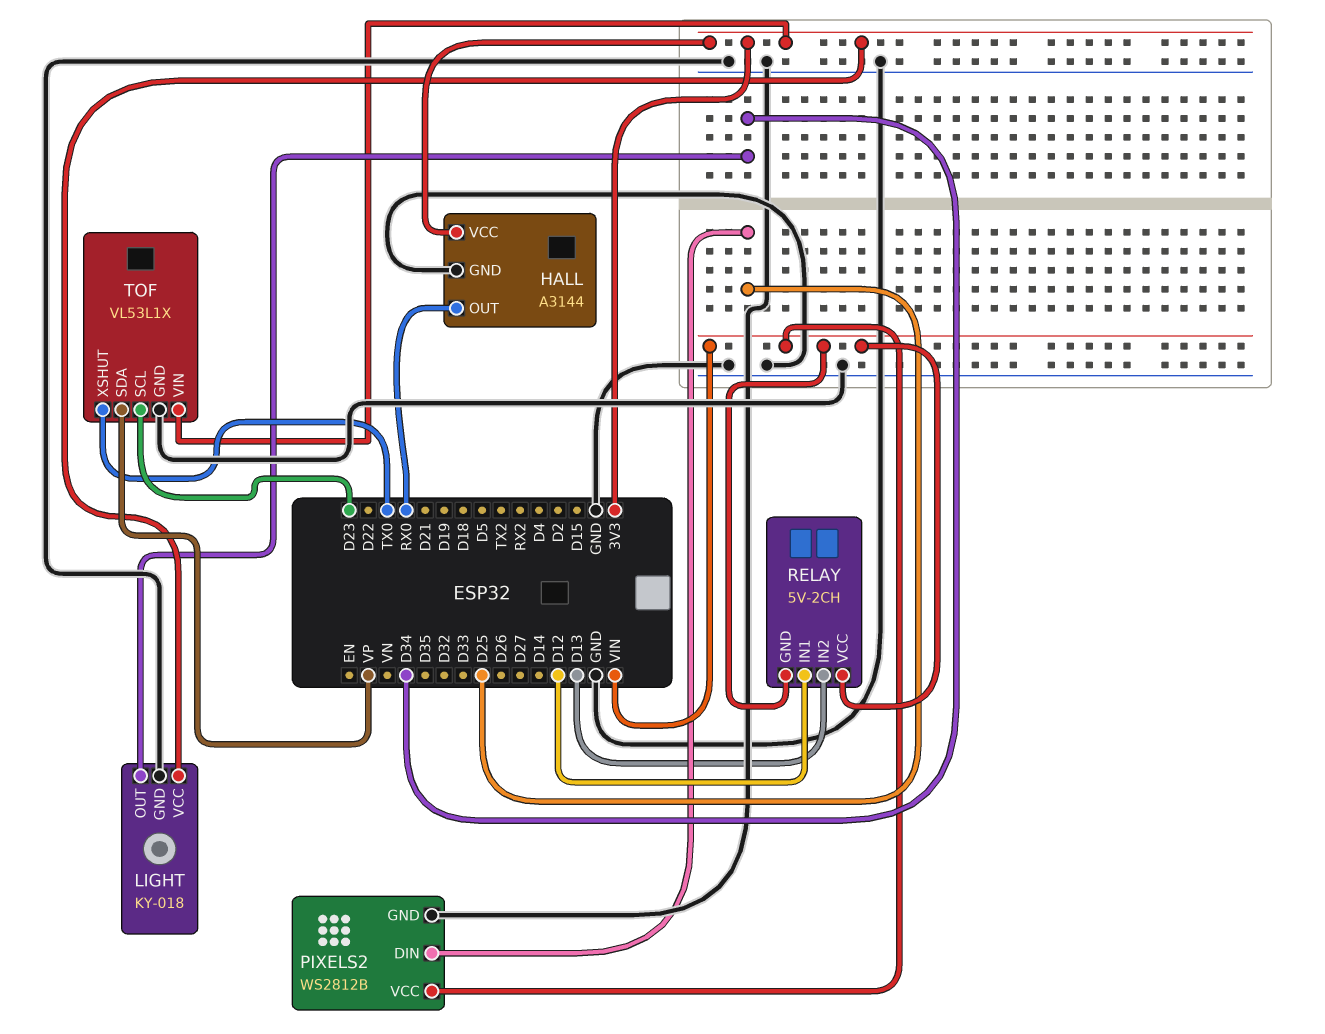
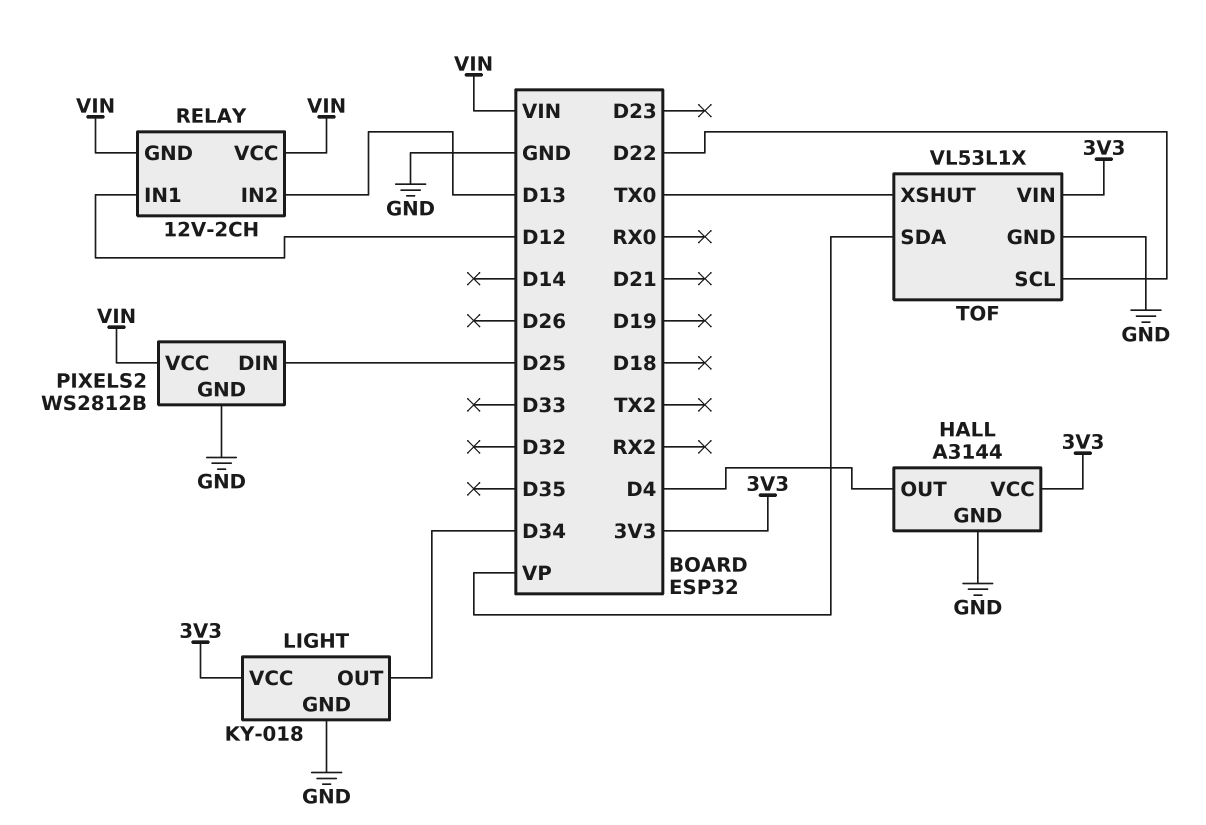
HALL pin OUT: RX0 -> D4
RELAY: 5V-2CH -> 12V-2CH
TOF pin SCL: D23 -> D22

